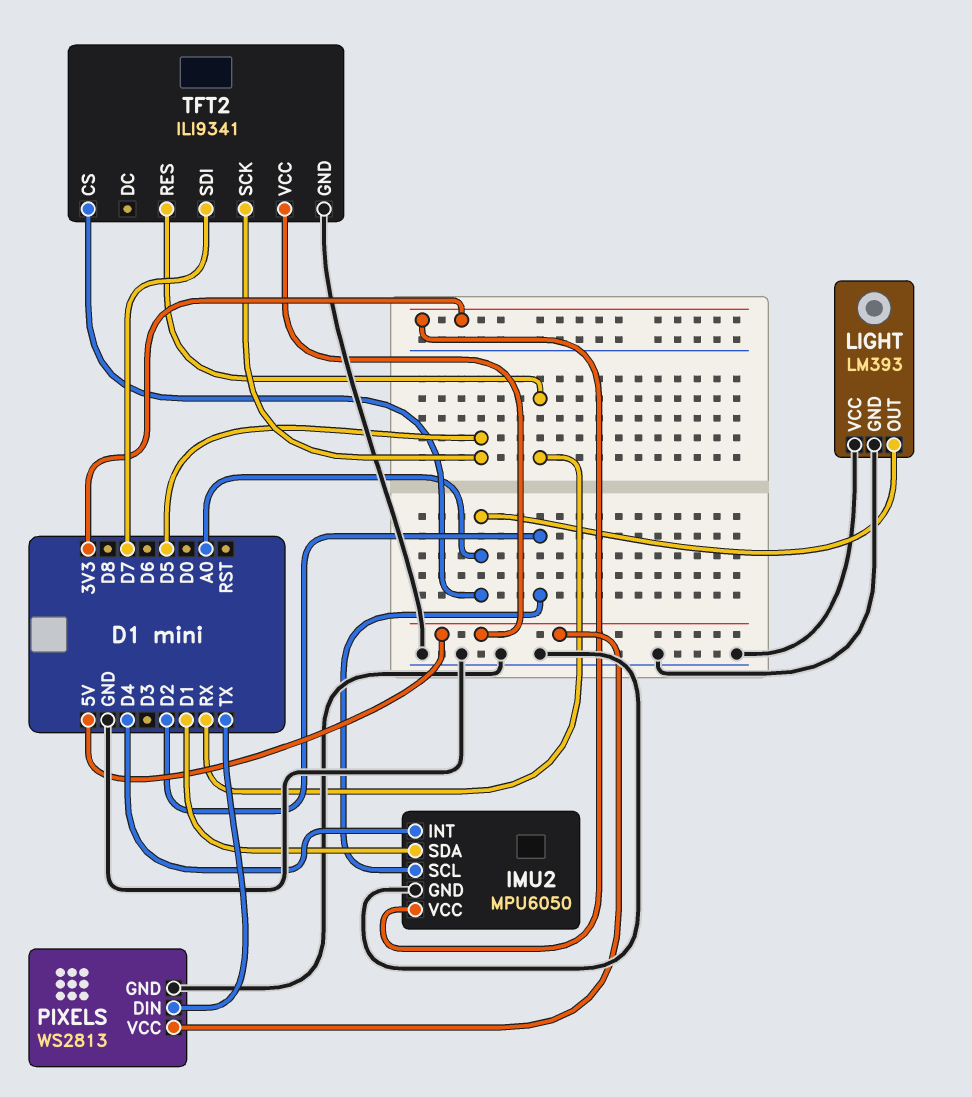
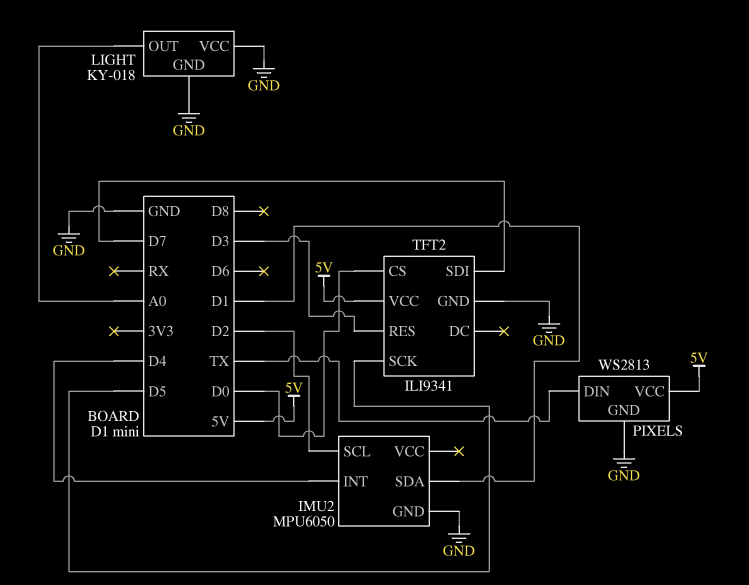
IMU2 pin VCC: 3V3 -> none
LIGHT: LM393 -> KY-018
TFT2 pin CS: A0 -> D0
TFT2 pin RES: RX -> D3

